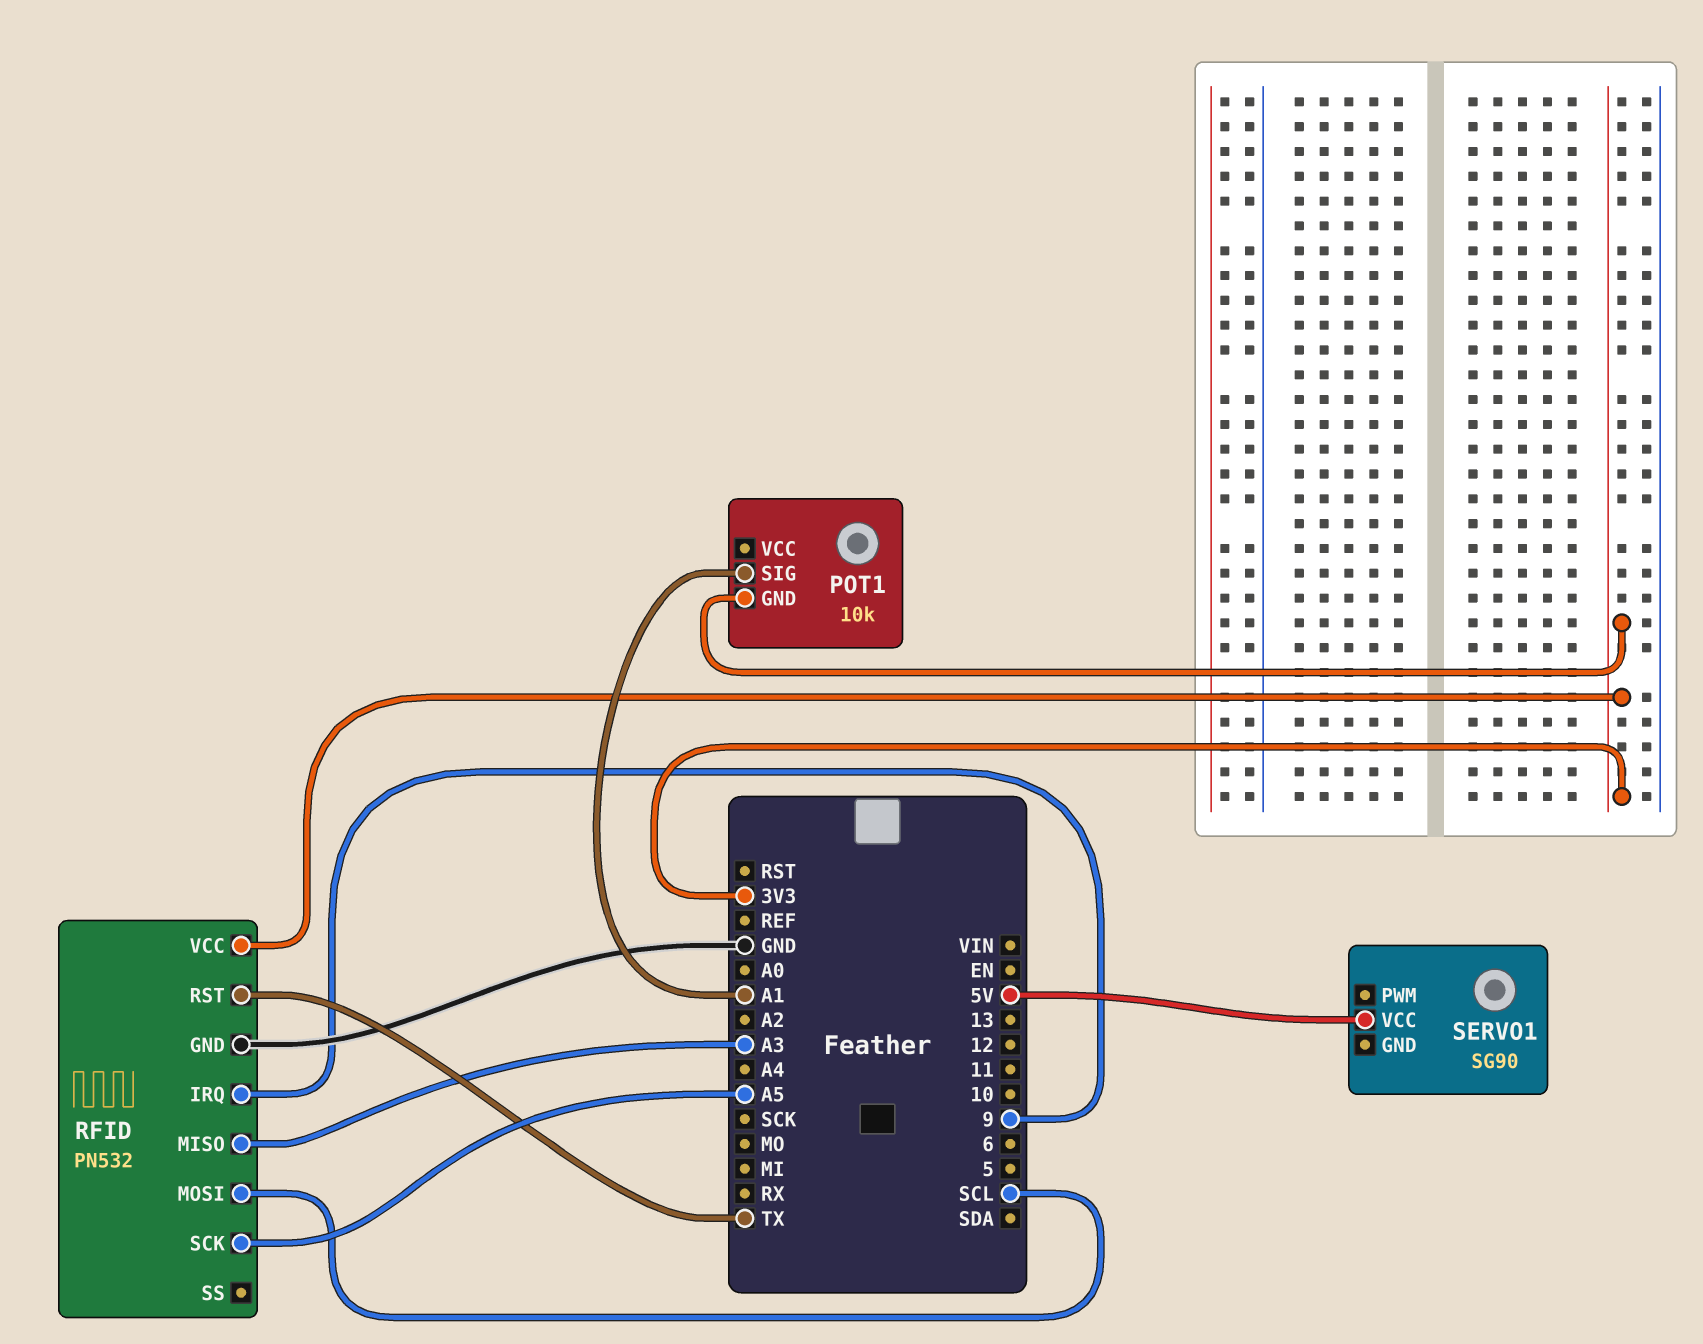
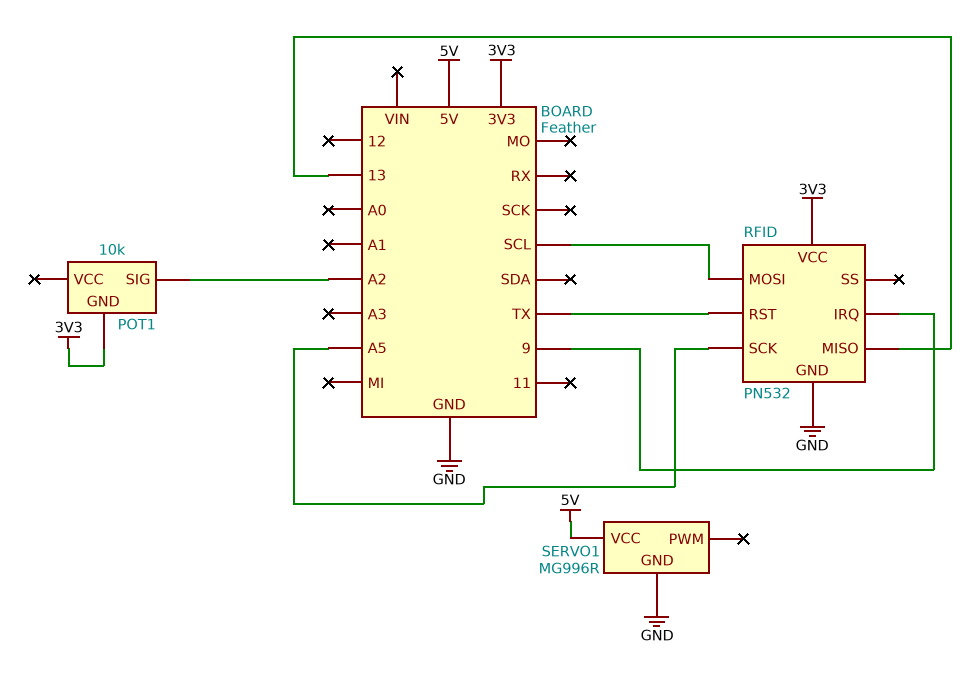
POT1 pin SIG: A1 -> A2
RFID pin MISO: A3 -> 13
SERVO1: SG90 -> MG996R
SERVO1 pin GND: none -> GND

